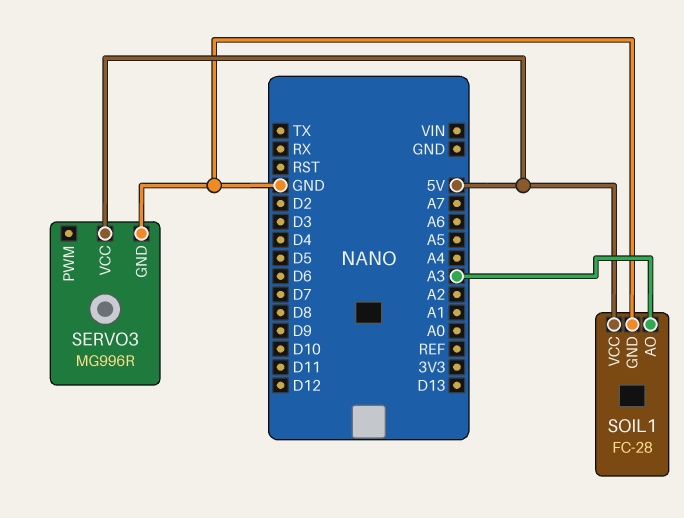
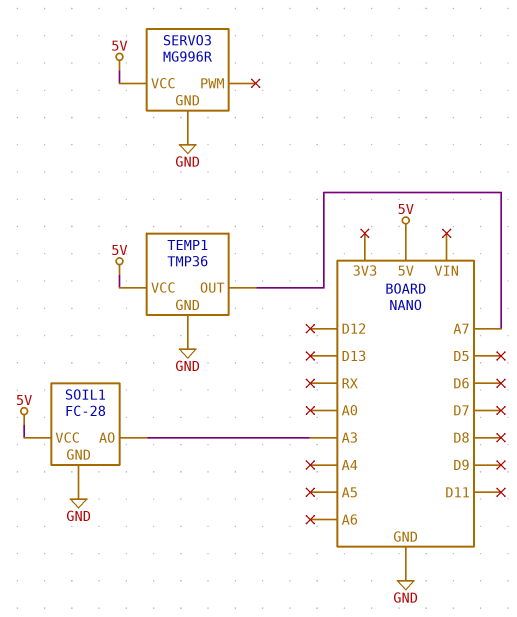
TEMP1: none -> TMP36
TEMP1 pin GND: none -> GND
TEMP1 pin OUT: none -> A7
TEMP1 pin VCC: none -> 5V

